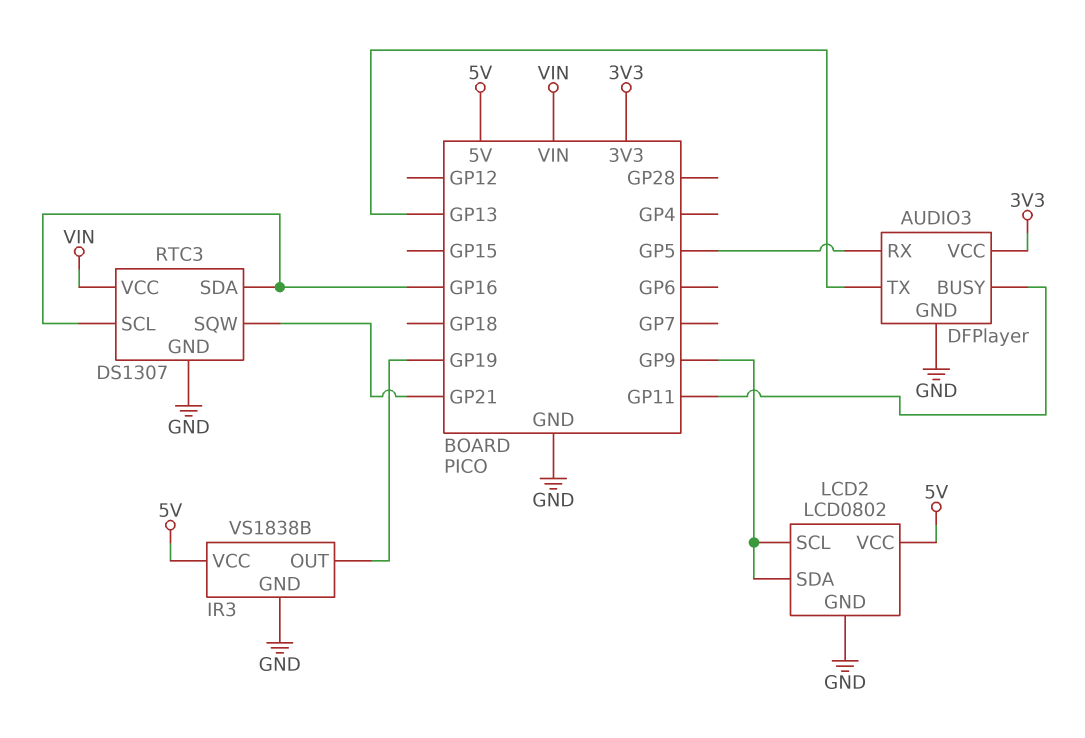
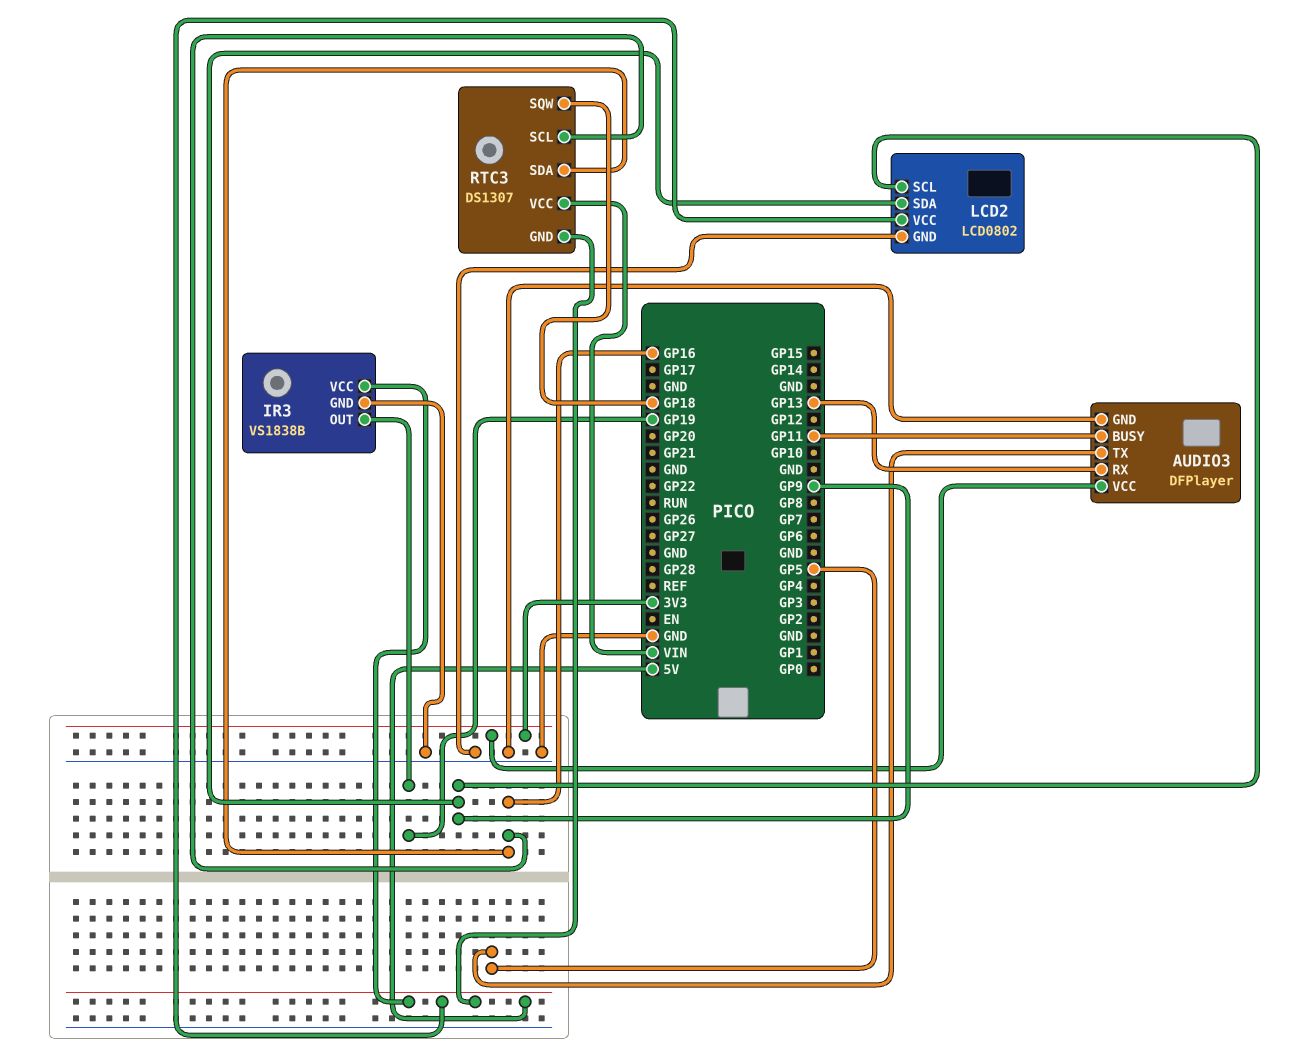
AUDIO3 pin RX: GP5 -> GP13
AUDIO3 pin TX: GP13 -> GP5
RTC3 pin GND: GND -> 5V
RTC3 pin SQW: GP21 -> GP18

